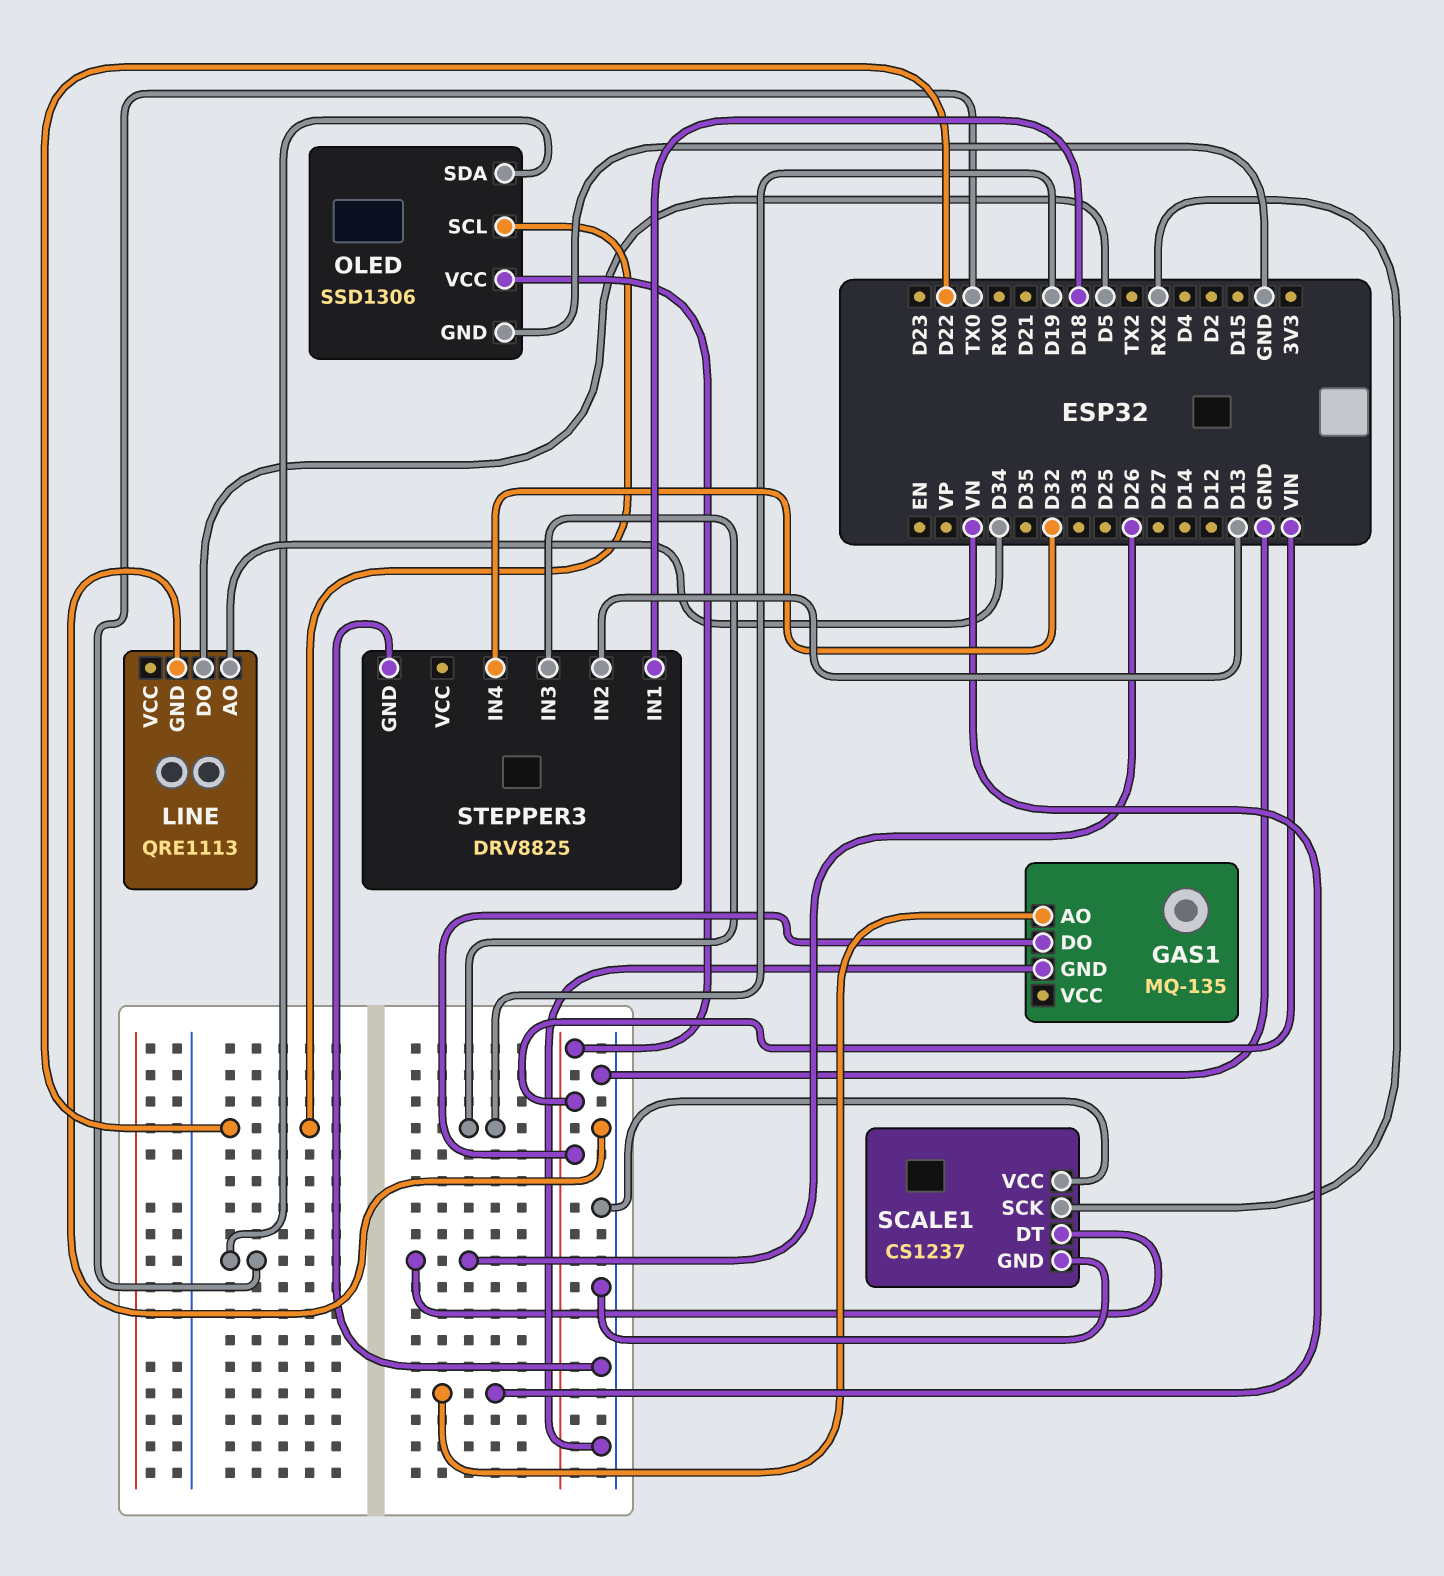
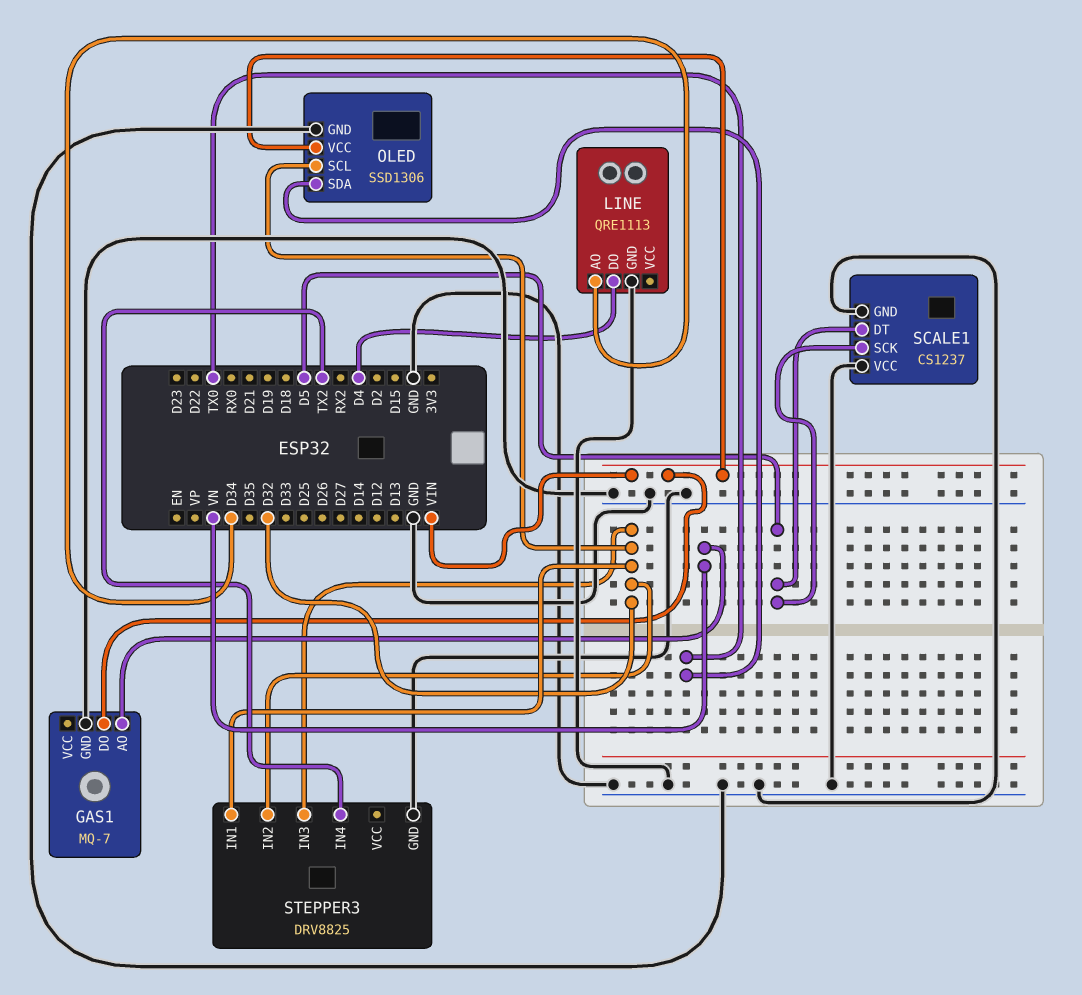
GAS1: MQ-135 -> MQ-7
LINE pin DO: D5 -> D4
OLED pin SCL: D22 -> D32
SCALE1 pin DT: D26 -> D5
SCALE1 pin SCK: RX2 -> D5
STEPPER3 pin IN1: D18 -> D32
STEPPER3 pin IN2: D13 -> D32
STEPPER3 pin IN3: D19 -> D32
STEPPER3 pin IN4: D32 -> TX2

